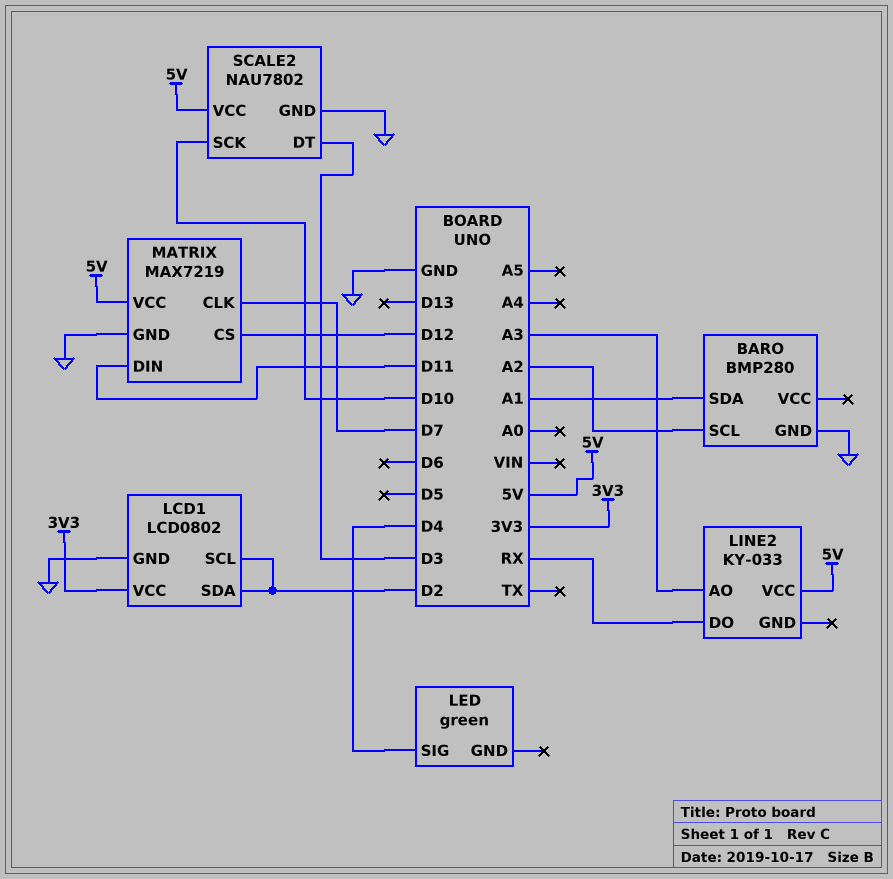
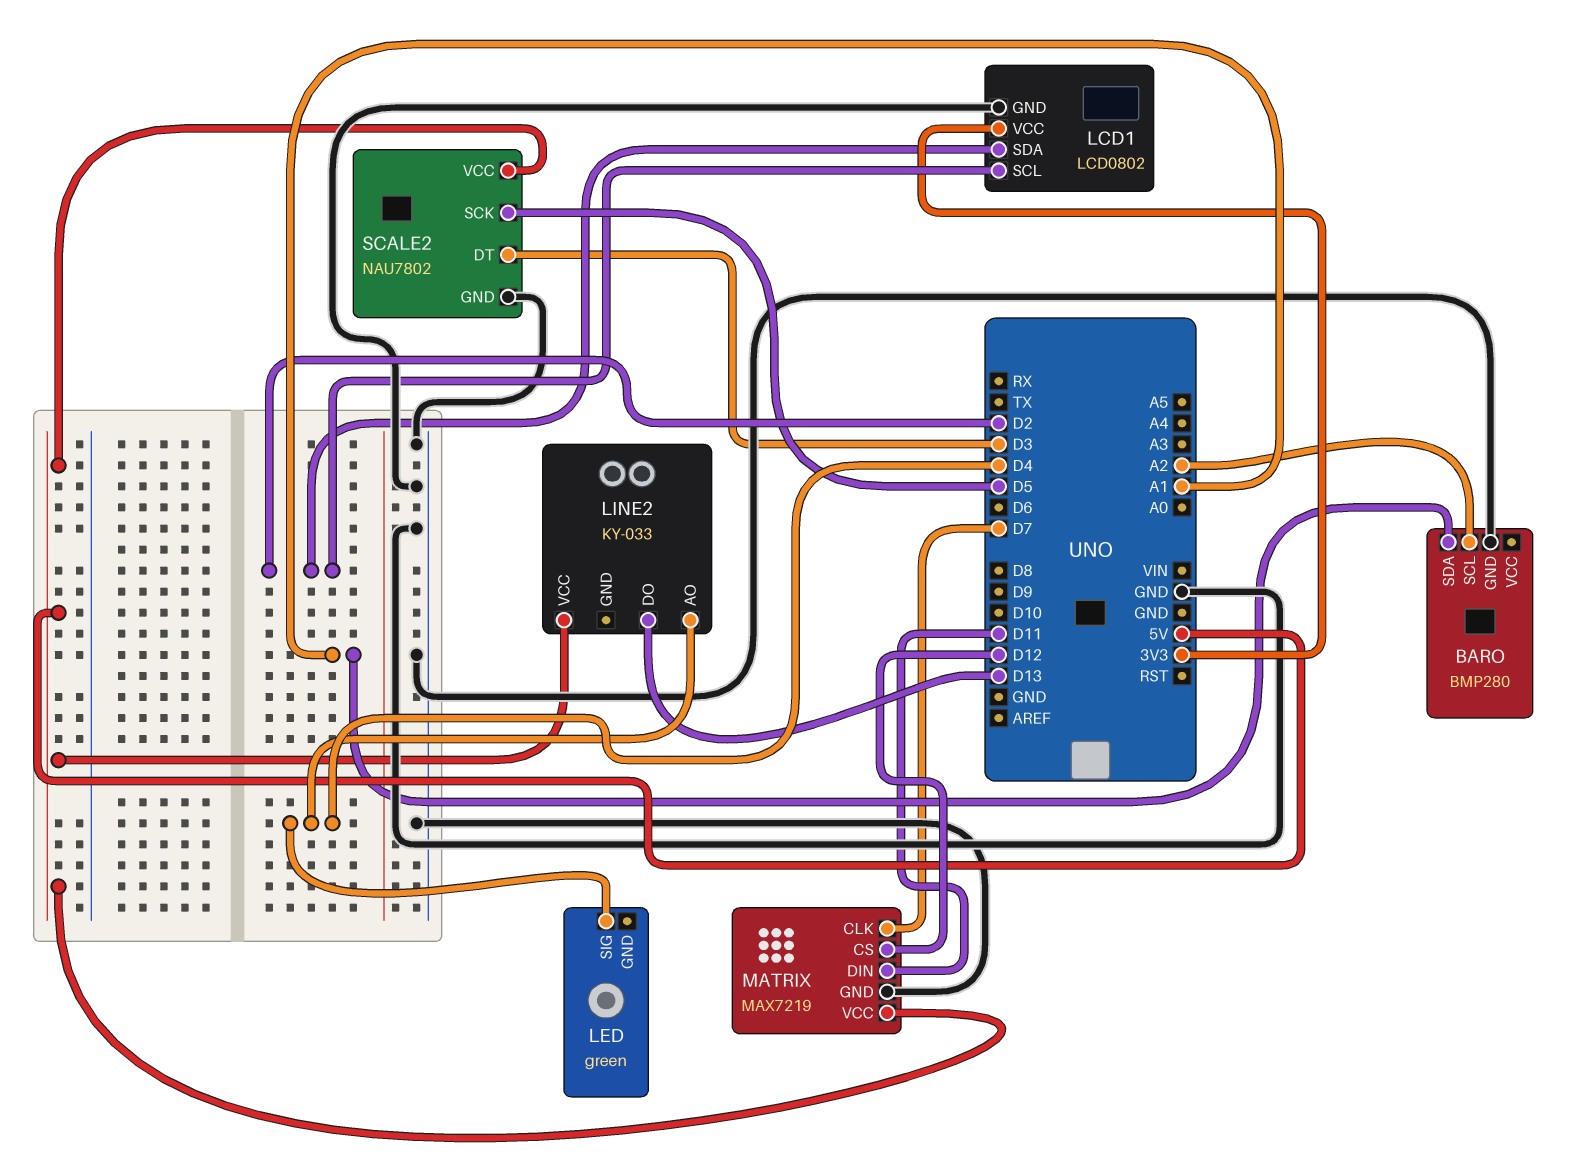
LINE2 pin AO: A3 -> D4
LINE2 pin DO: RX -> D13
SCALE2 pin SCK: D10 -> D5

